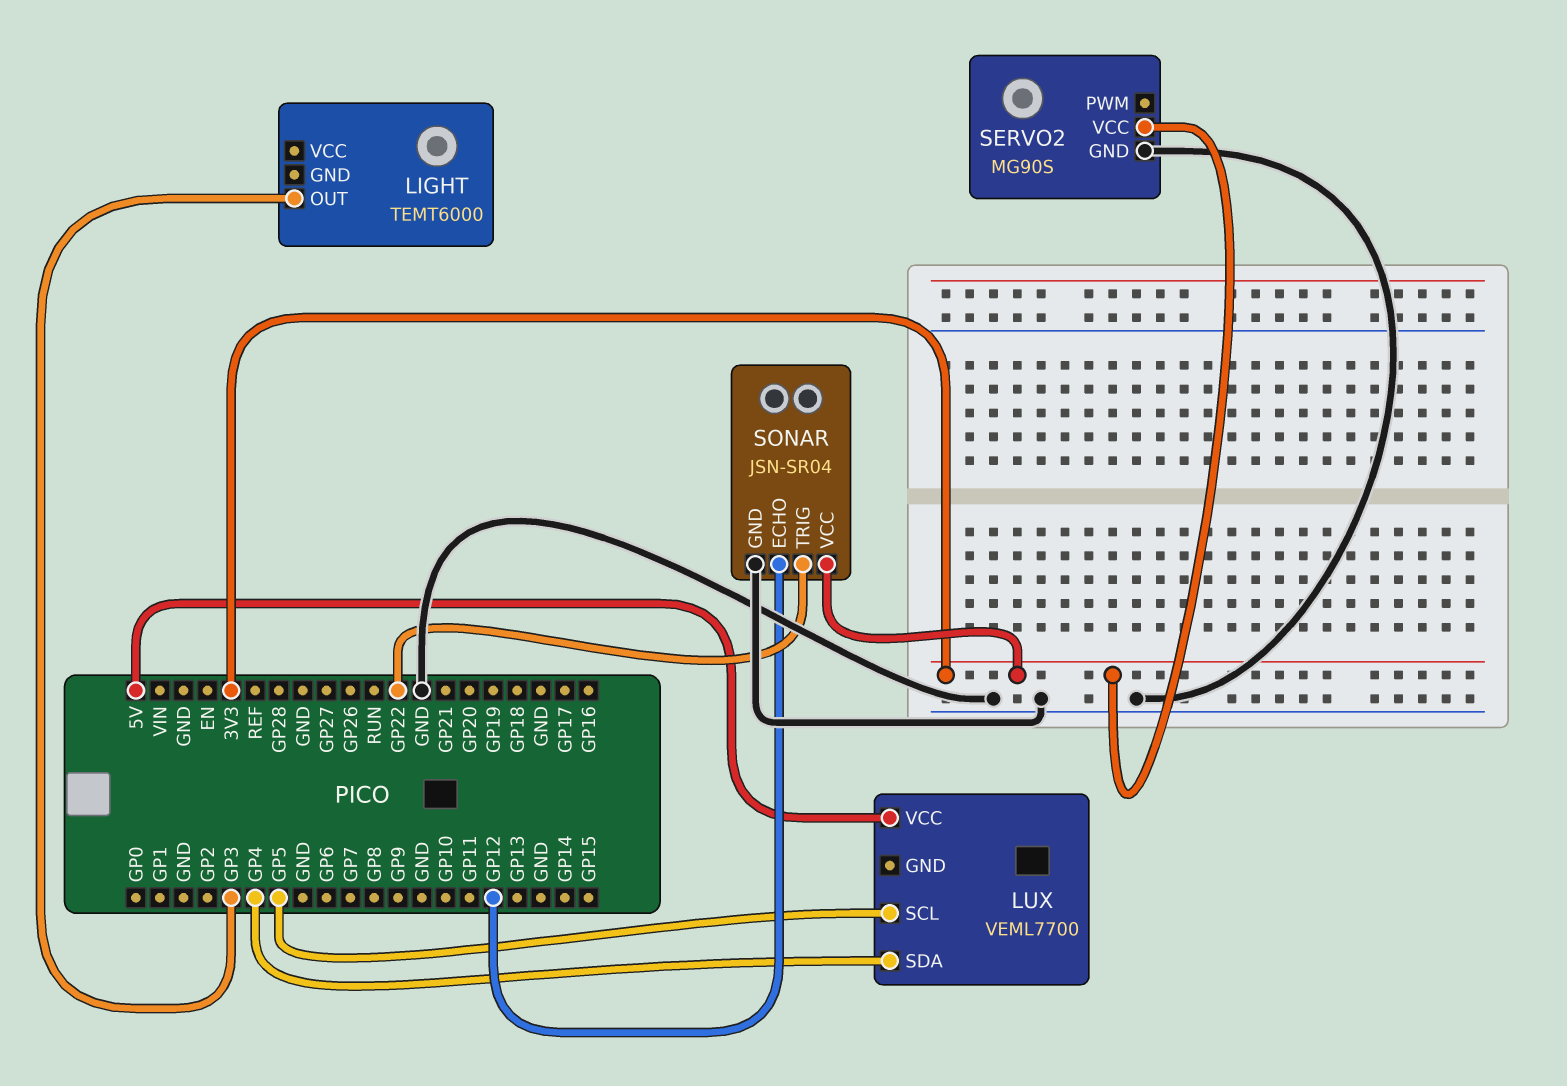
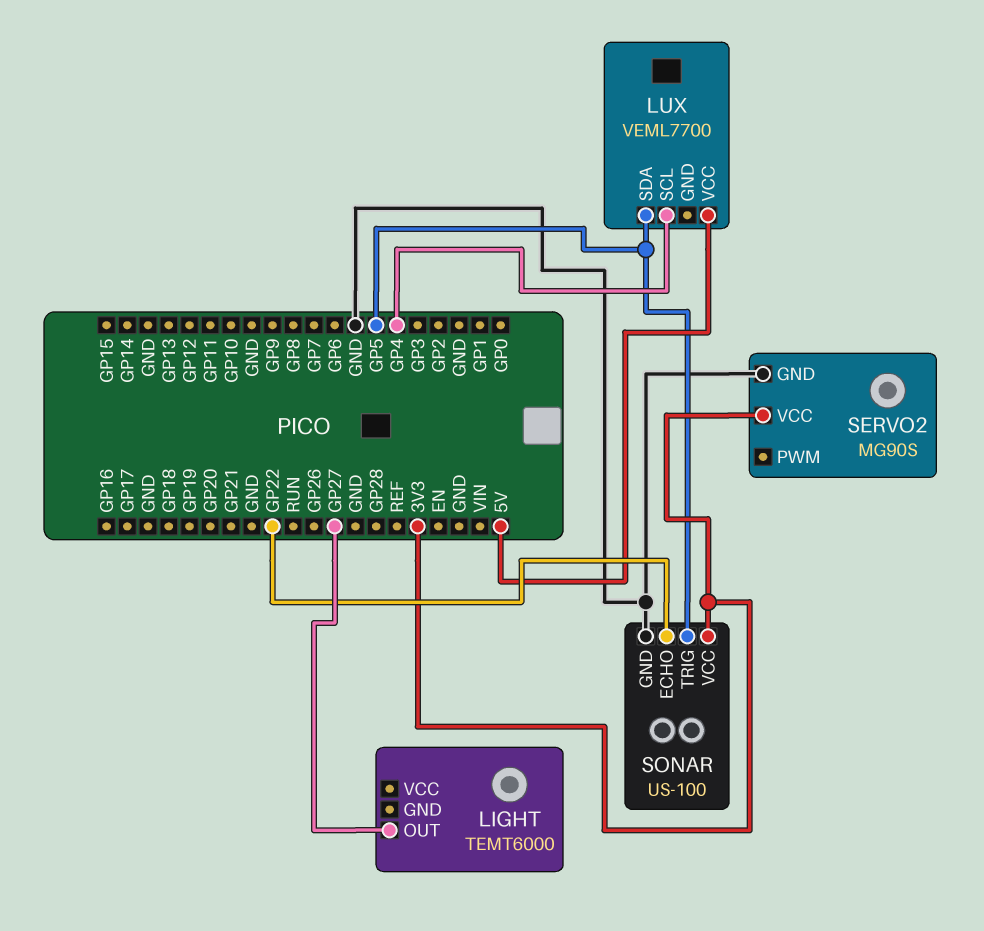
LIGHT pin OUT: GP3 -> GP27
LUX pin SCL: GP5 -> GP4
LUX pin SDA: GP4 -> GP5
SONAR: JSN-SR04 -> US-100
SONAR pin ECHO: GP12 -> GP22
SONAR pin TRIG: GP22 -> GP5

